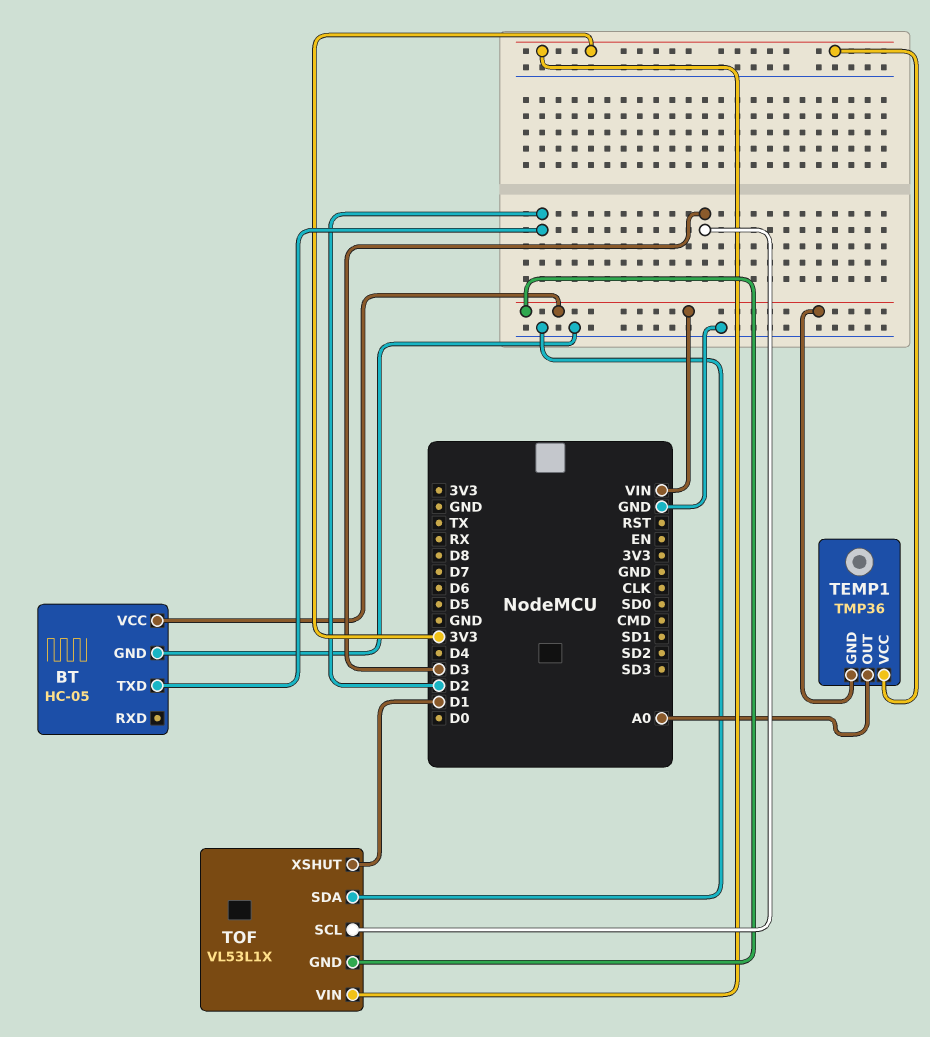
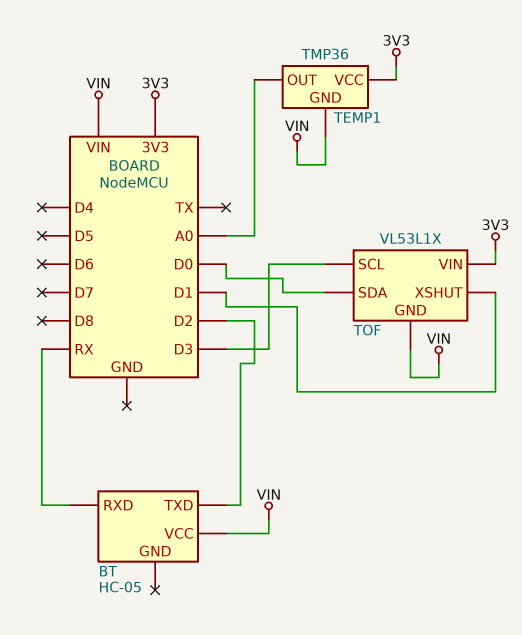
BT pin GND: GND -> none
BT pin RXD: none -> RX
TOF pin SDA: GND -> D0

